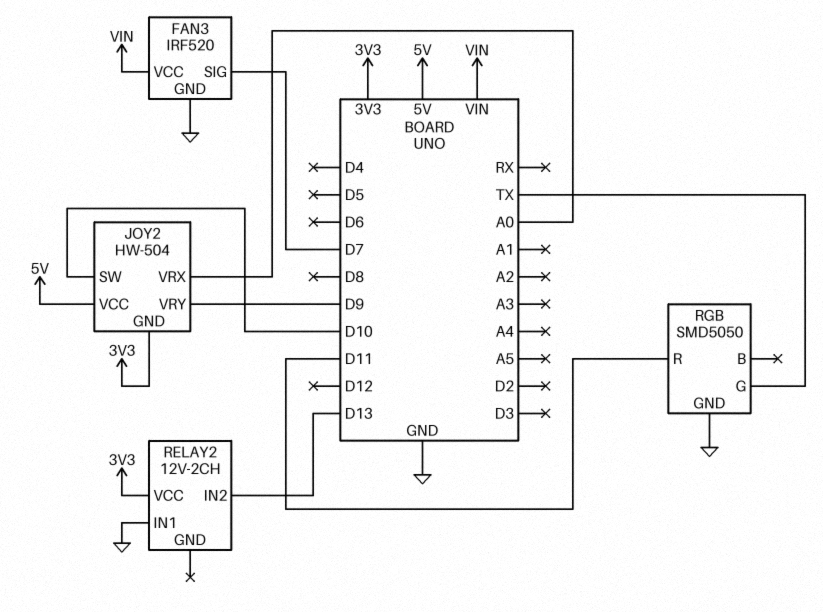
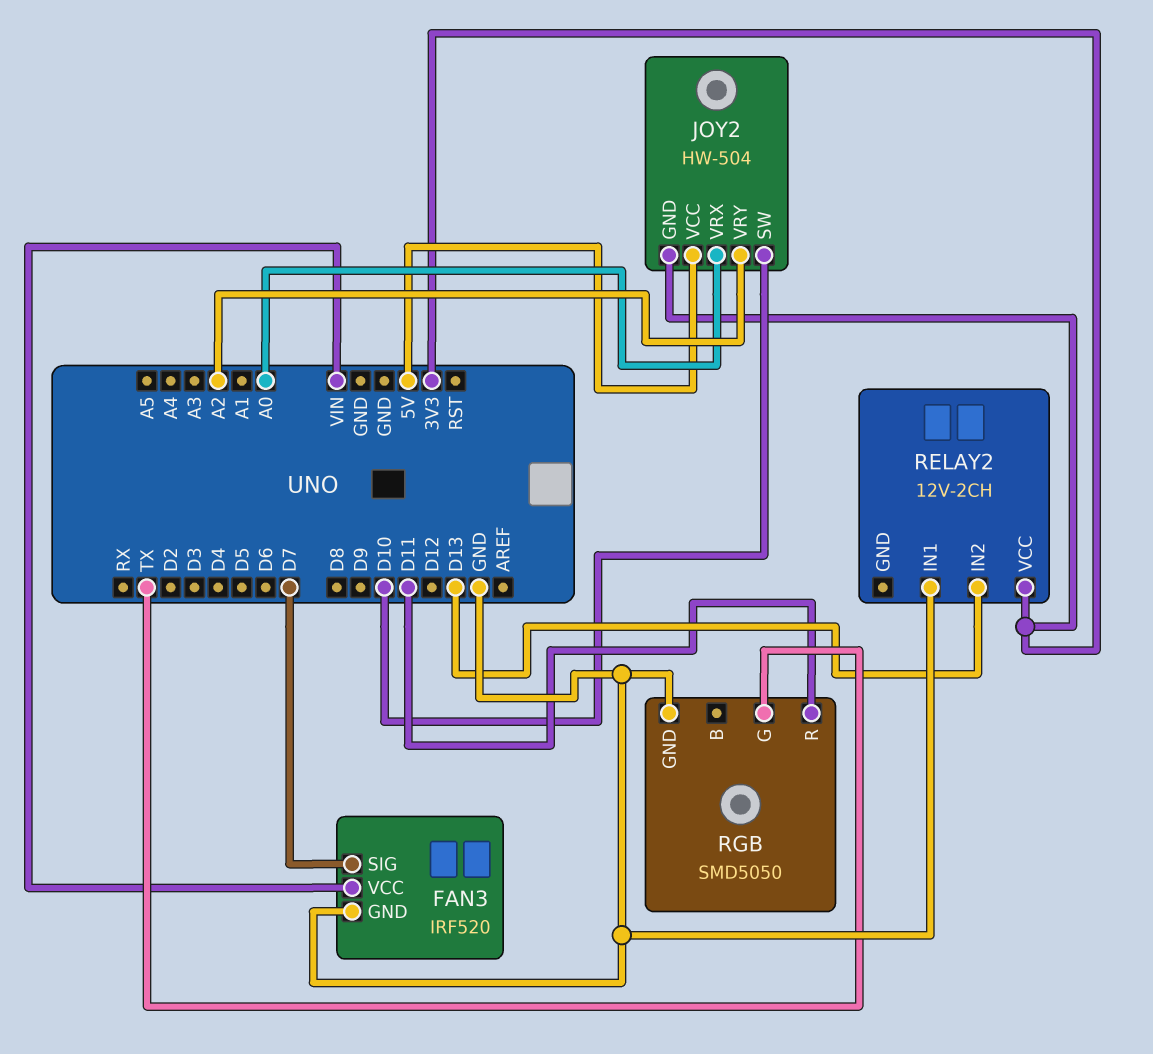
JOY2 pin VRY: D9 -> A2

